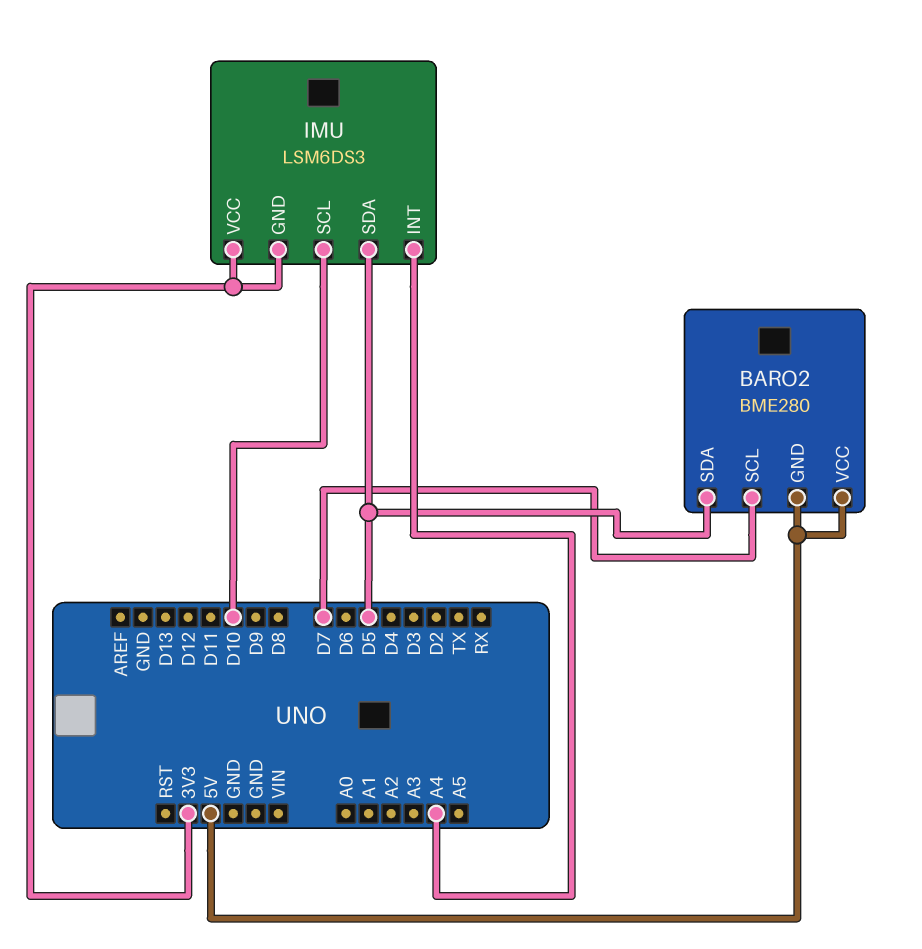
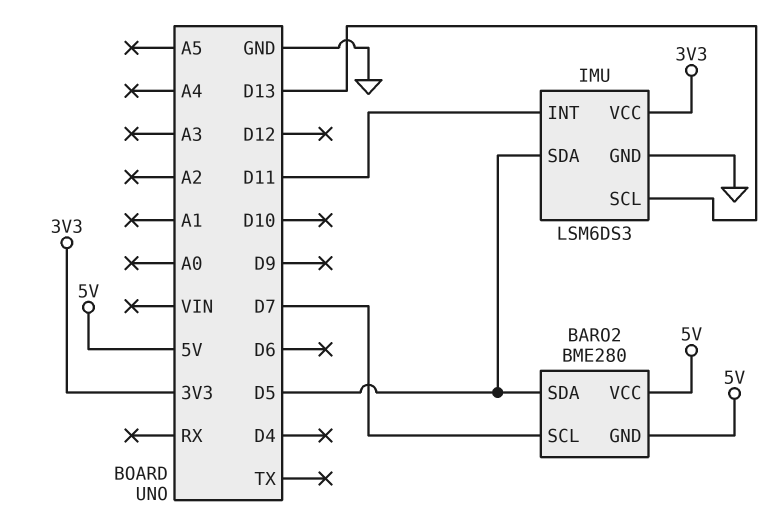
IMU pin GND: 3V3 -> GND
IMU pin INT: A4 -> D11
IMU pin SCL: D10 -> D13

